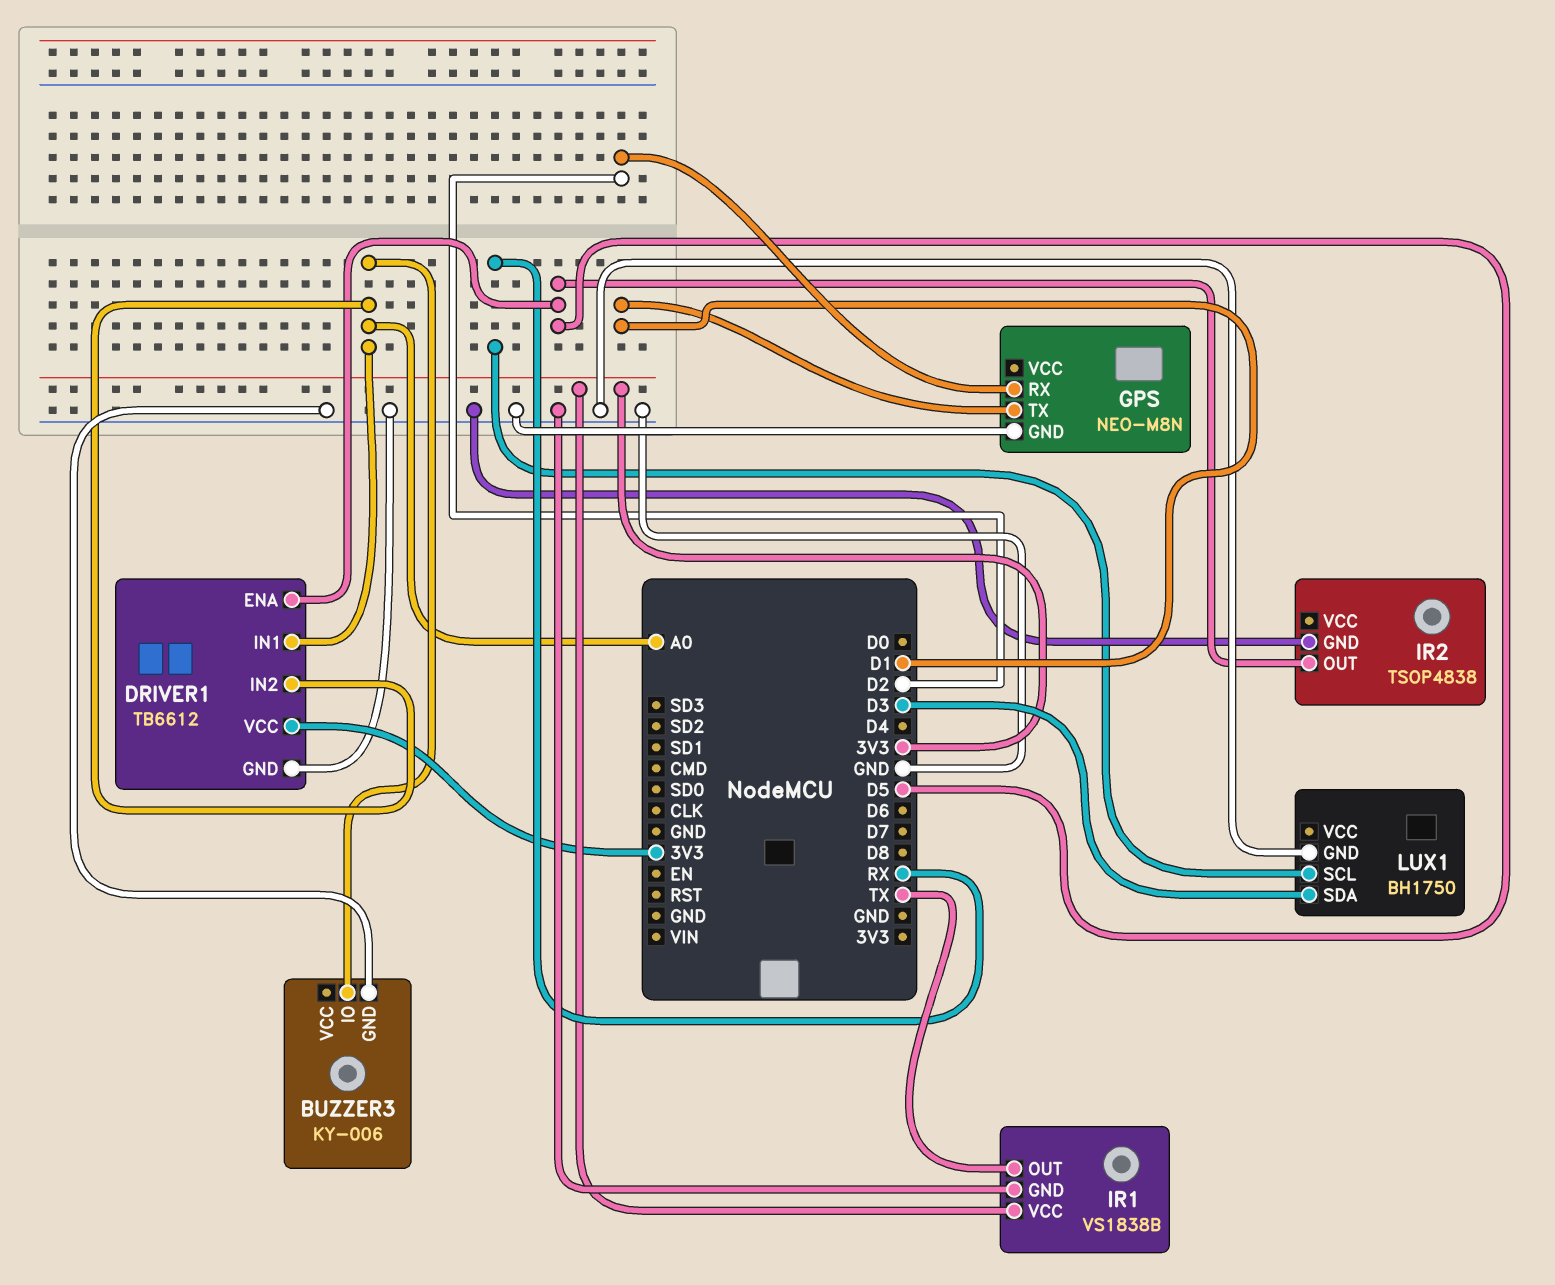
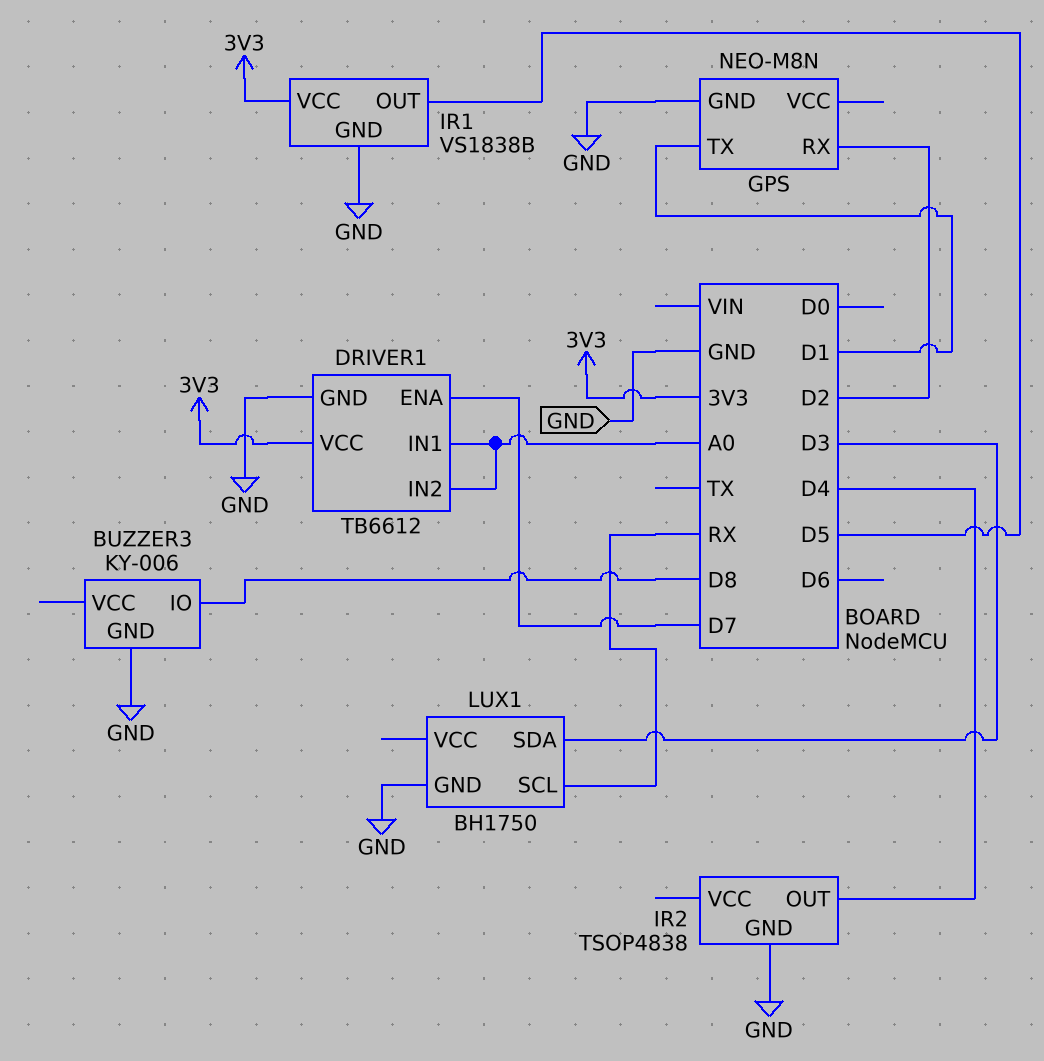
BUZZER3 pin IO: A0 -> D8
DRIVER1 pin ENA: D5 -> D7
IR1 pin OUT: TX -> D5
IR2 pin OUT: D5 -> D4

